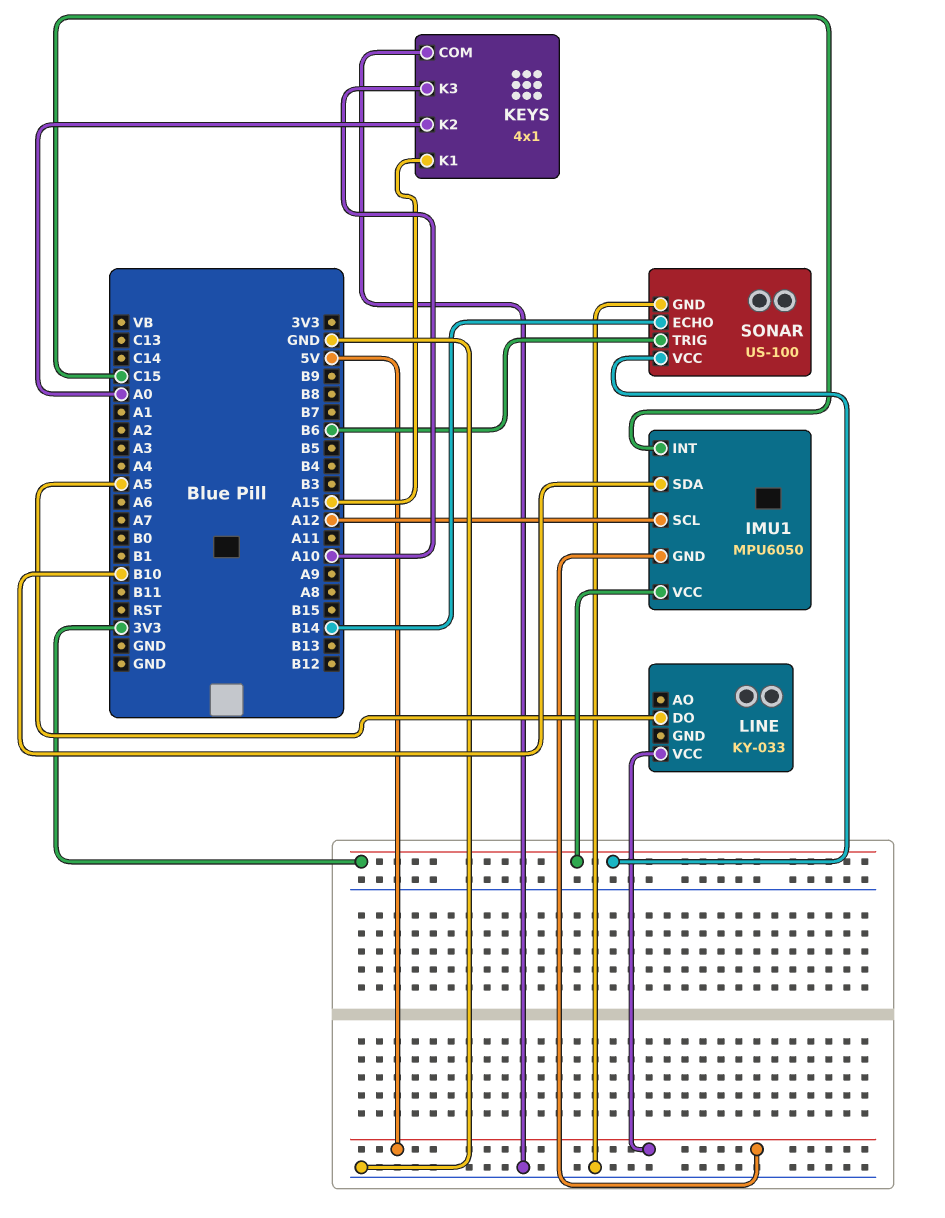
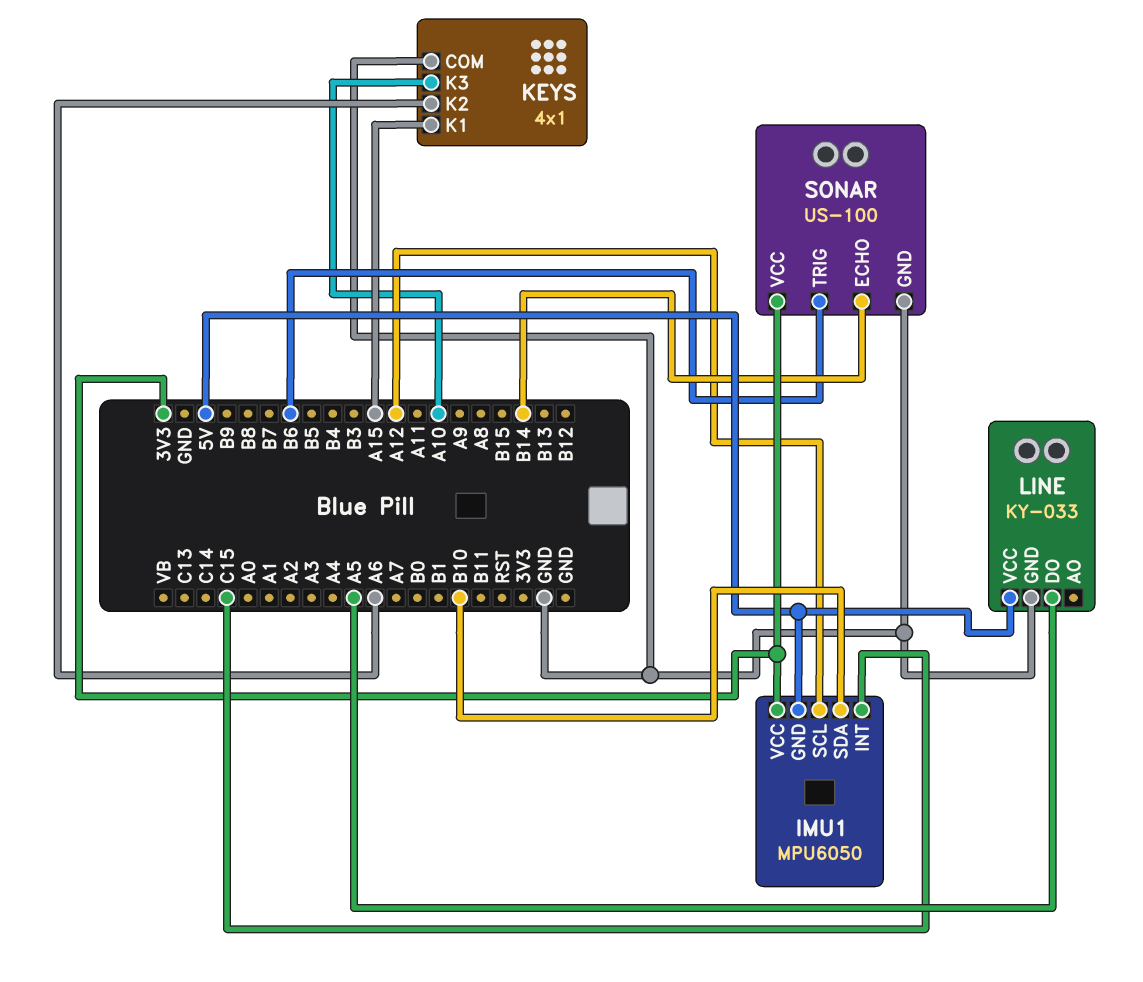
KEYS pin K2: A0 -> A6
LINE pin GND: none -> GND

